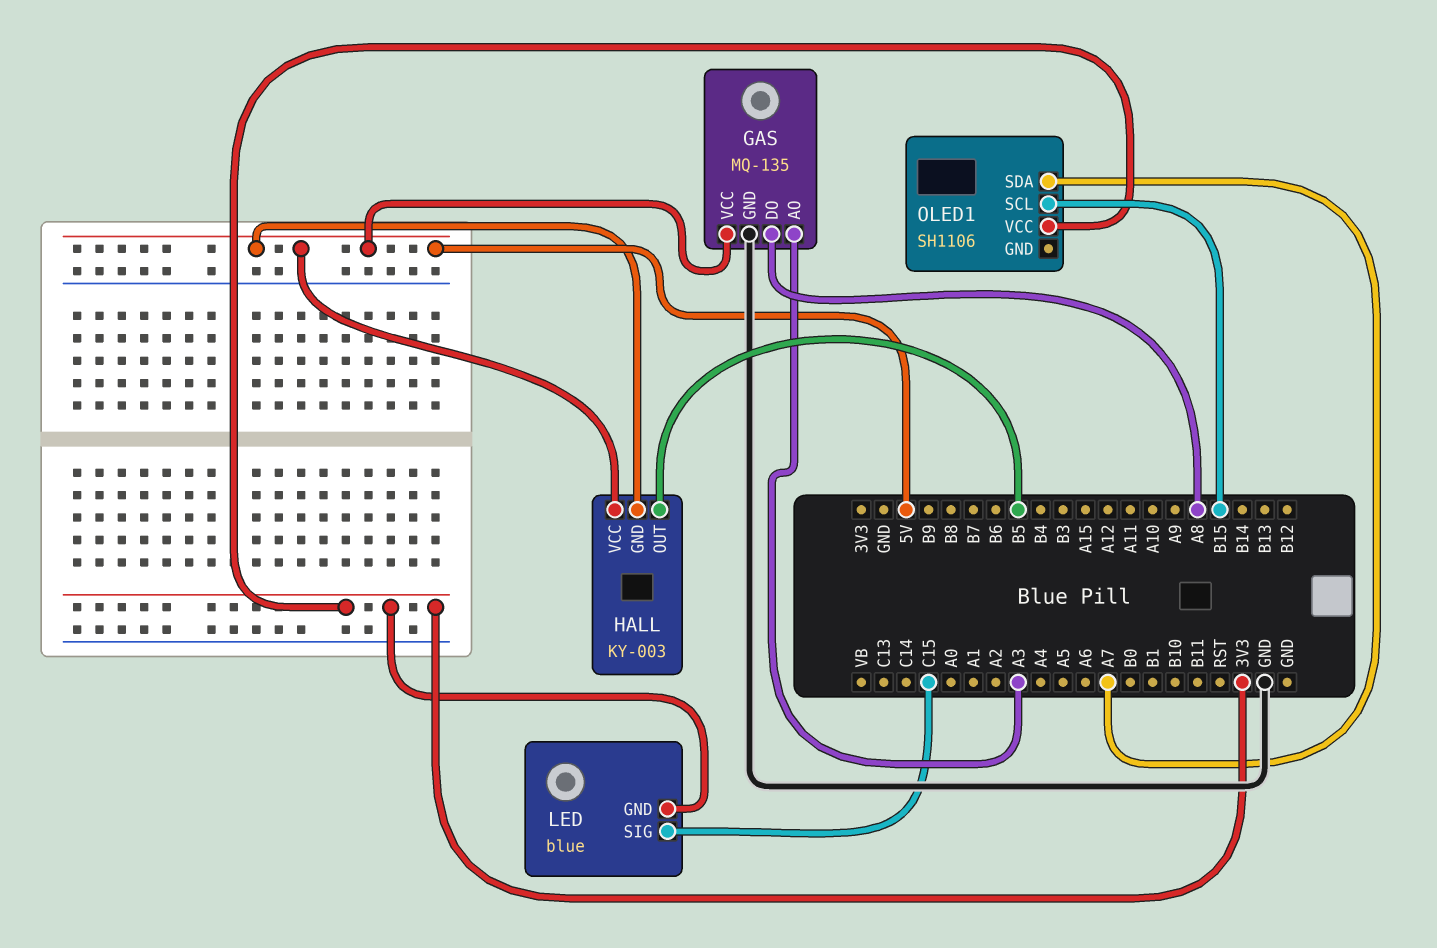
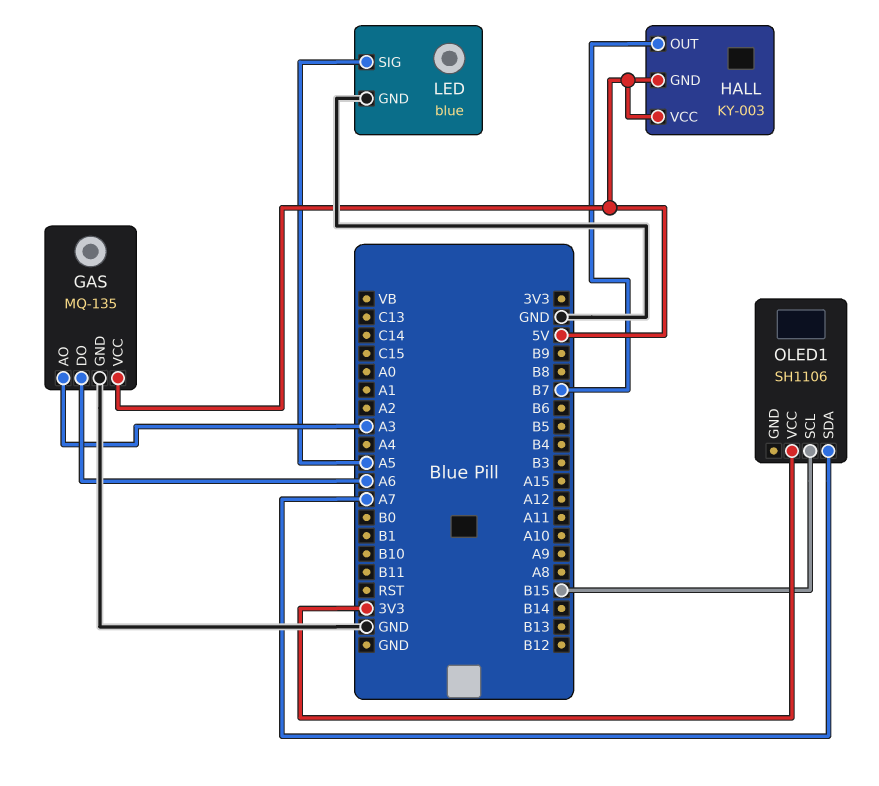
GAS pin DO: A8 -> A6
HALL pin OUT: B5 -> B7
LED pin GND: 3V3 -> GND
LED pin SIG: C15 -> A5

